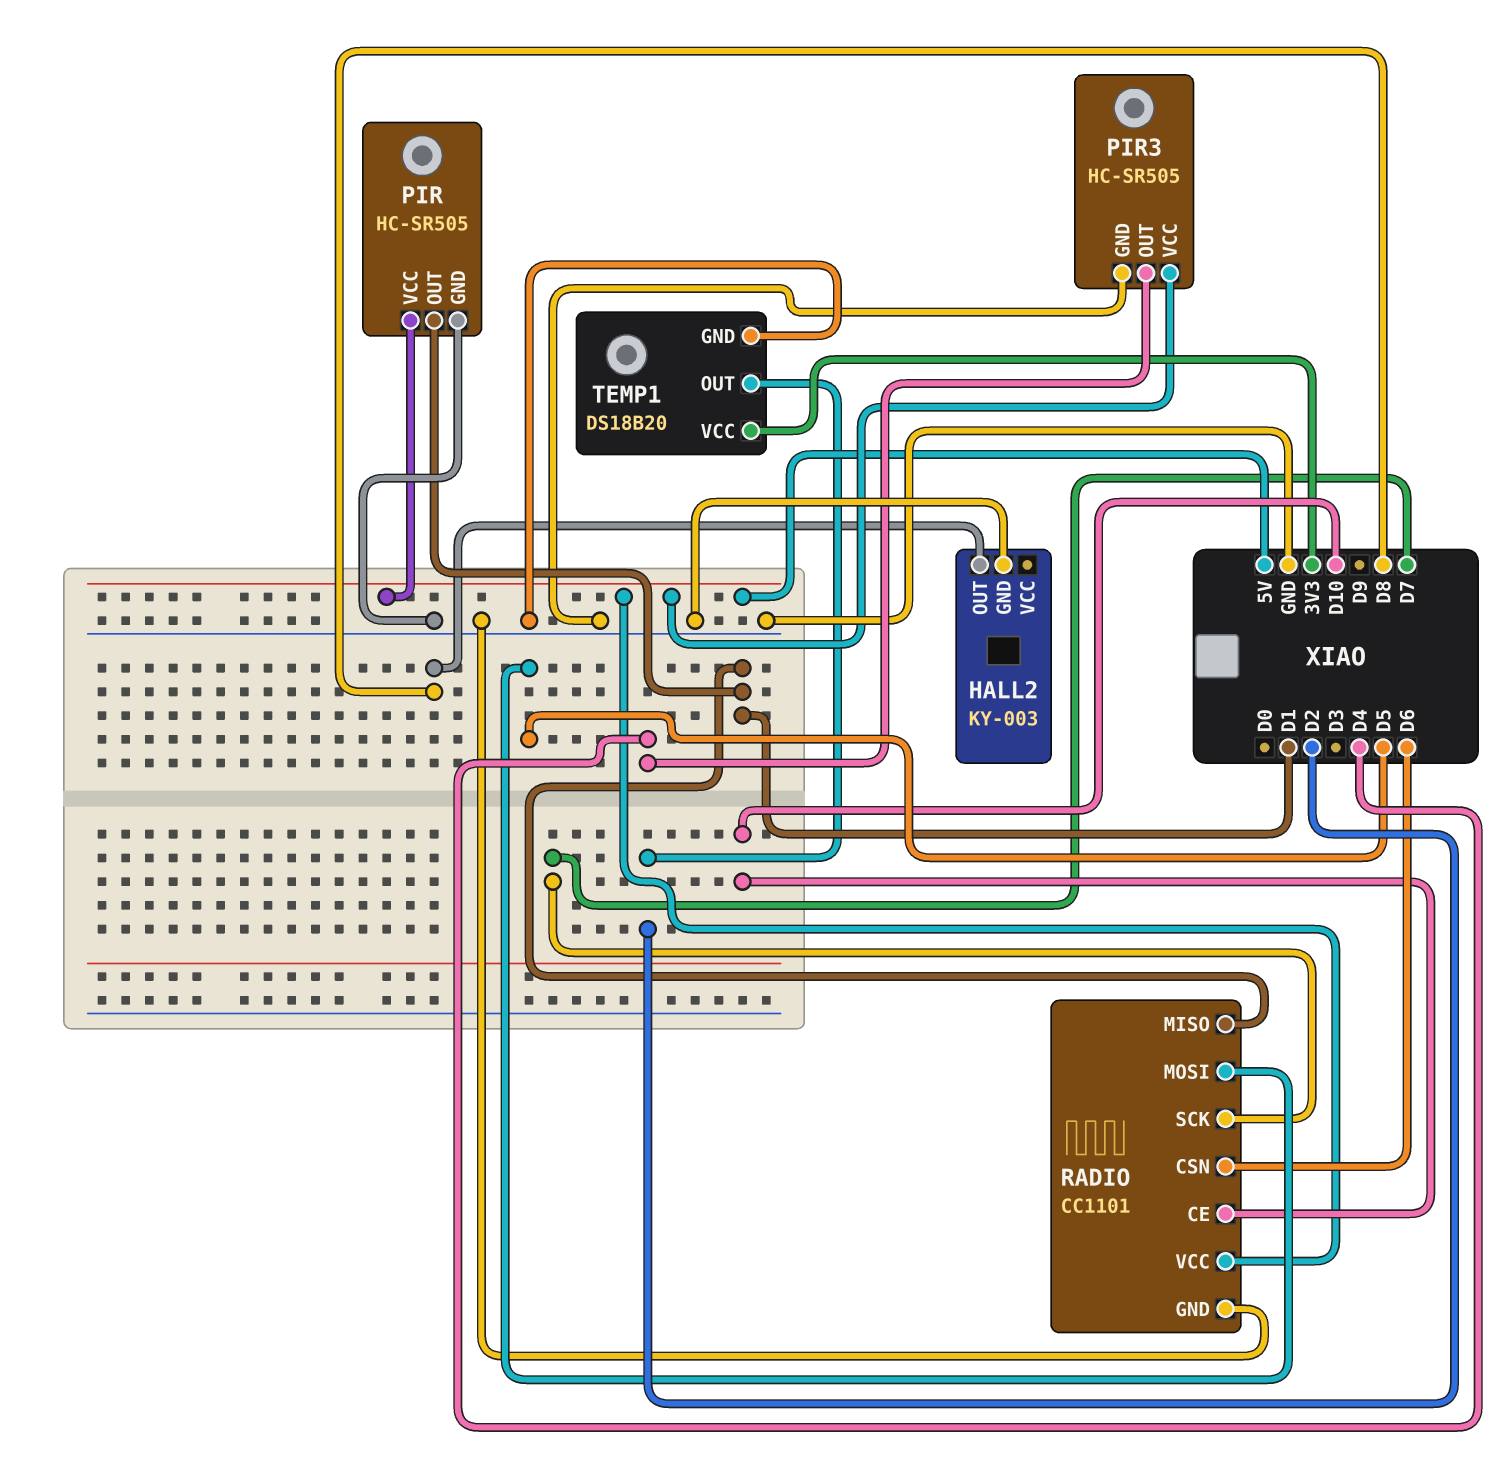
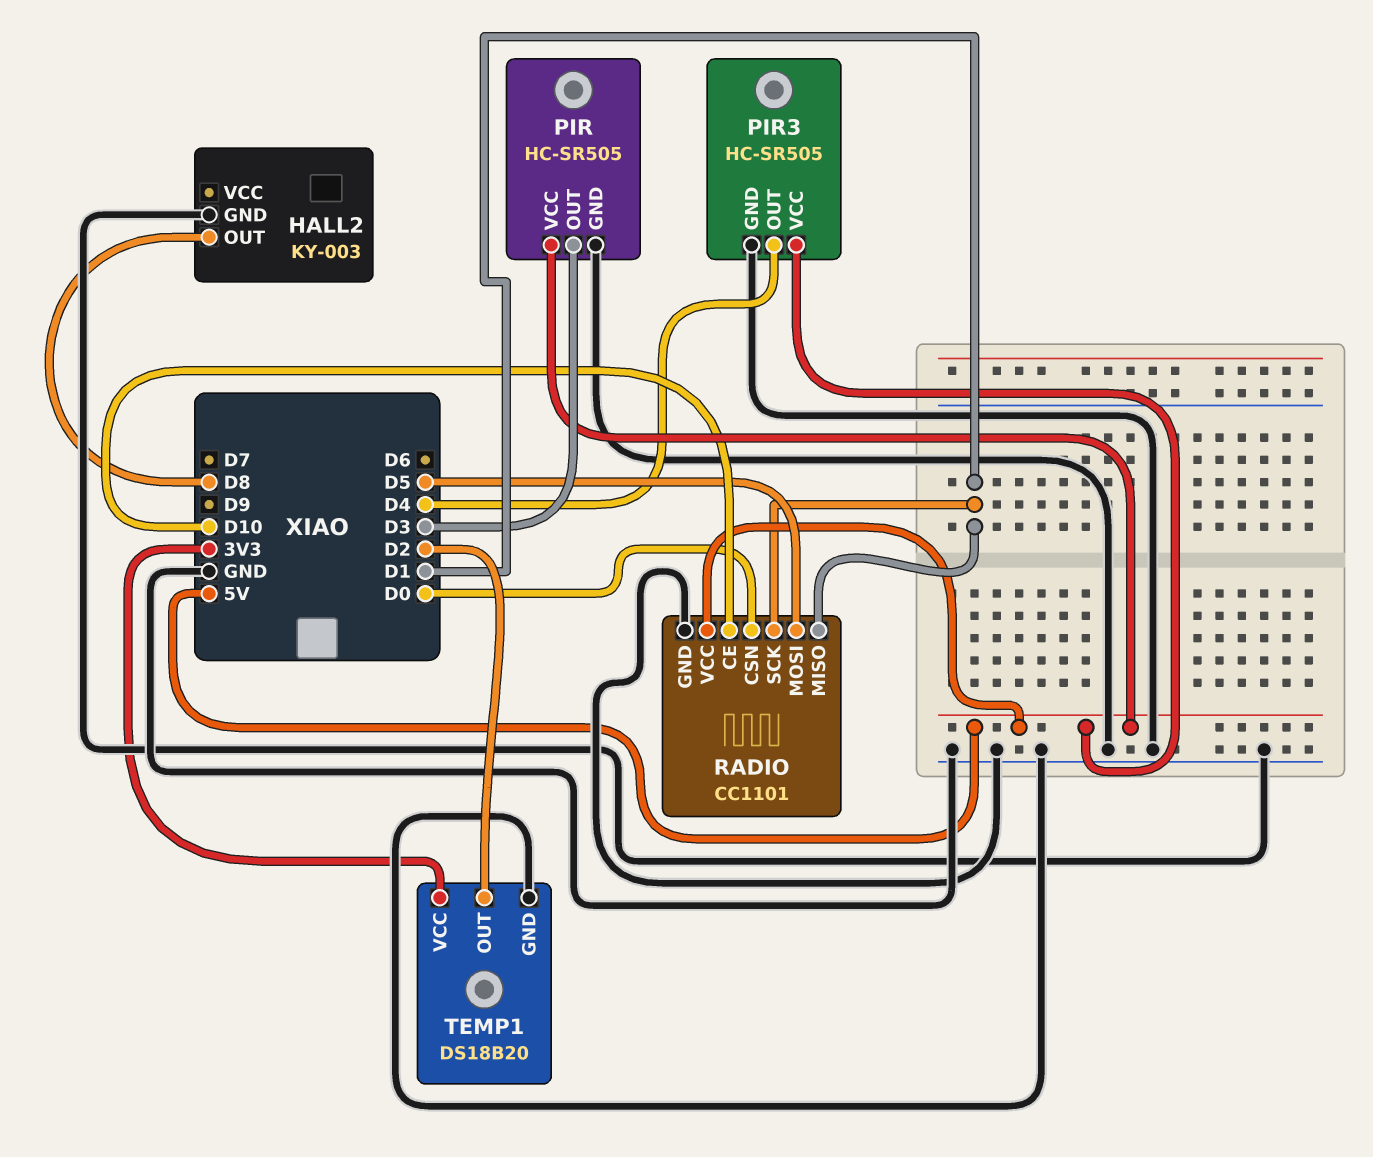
PIR pin OUT: D1 -> D3
RADIO pin CSN: D6 -> D0
RADIO pin SCK: D7 -> D1

